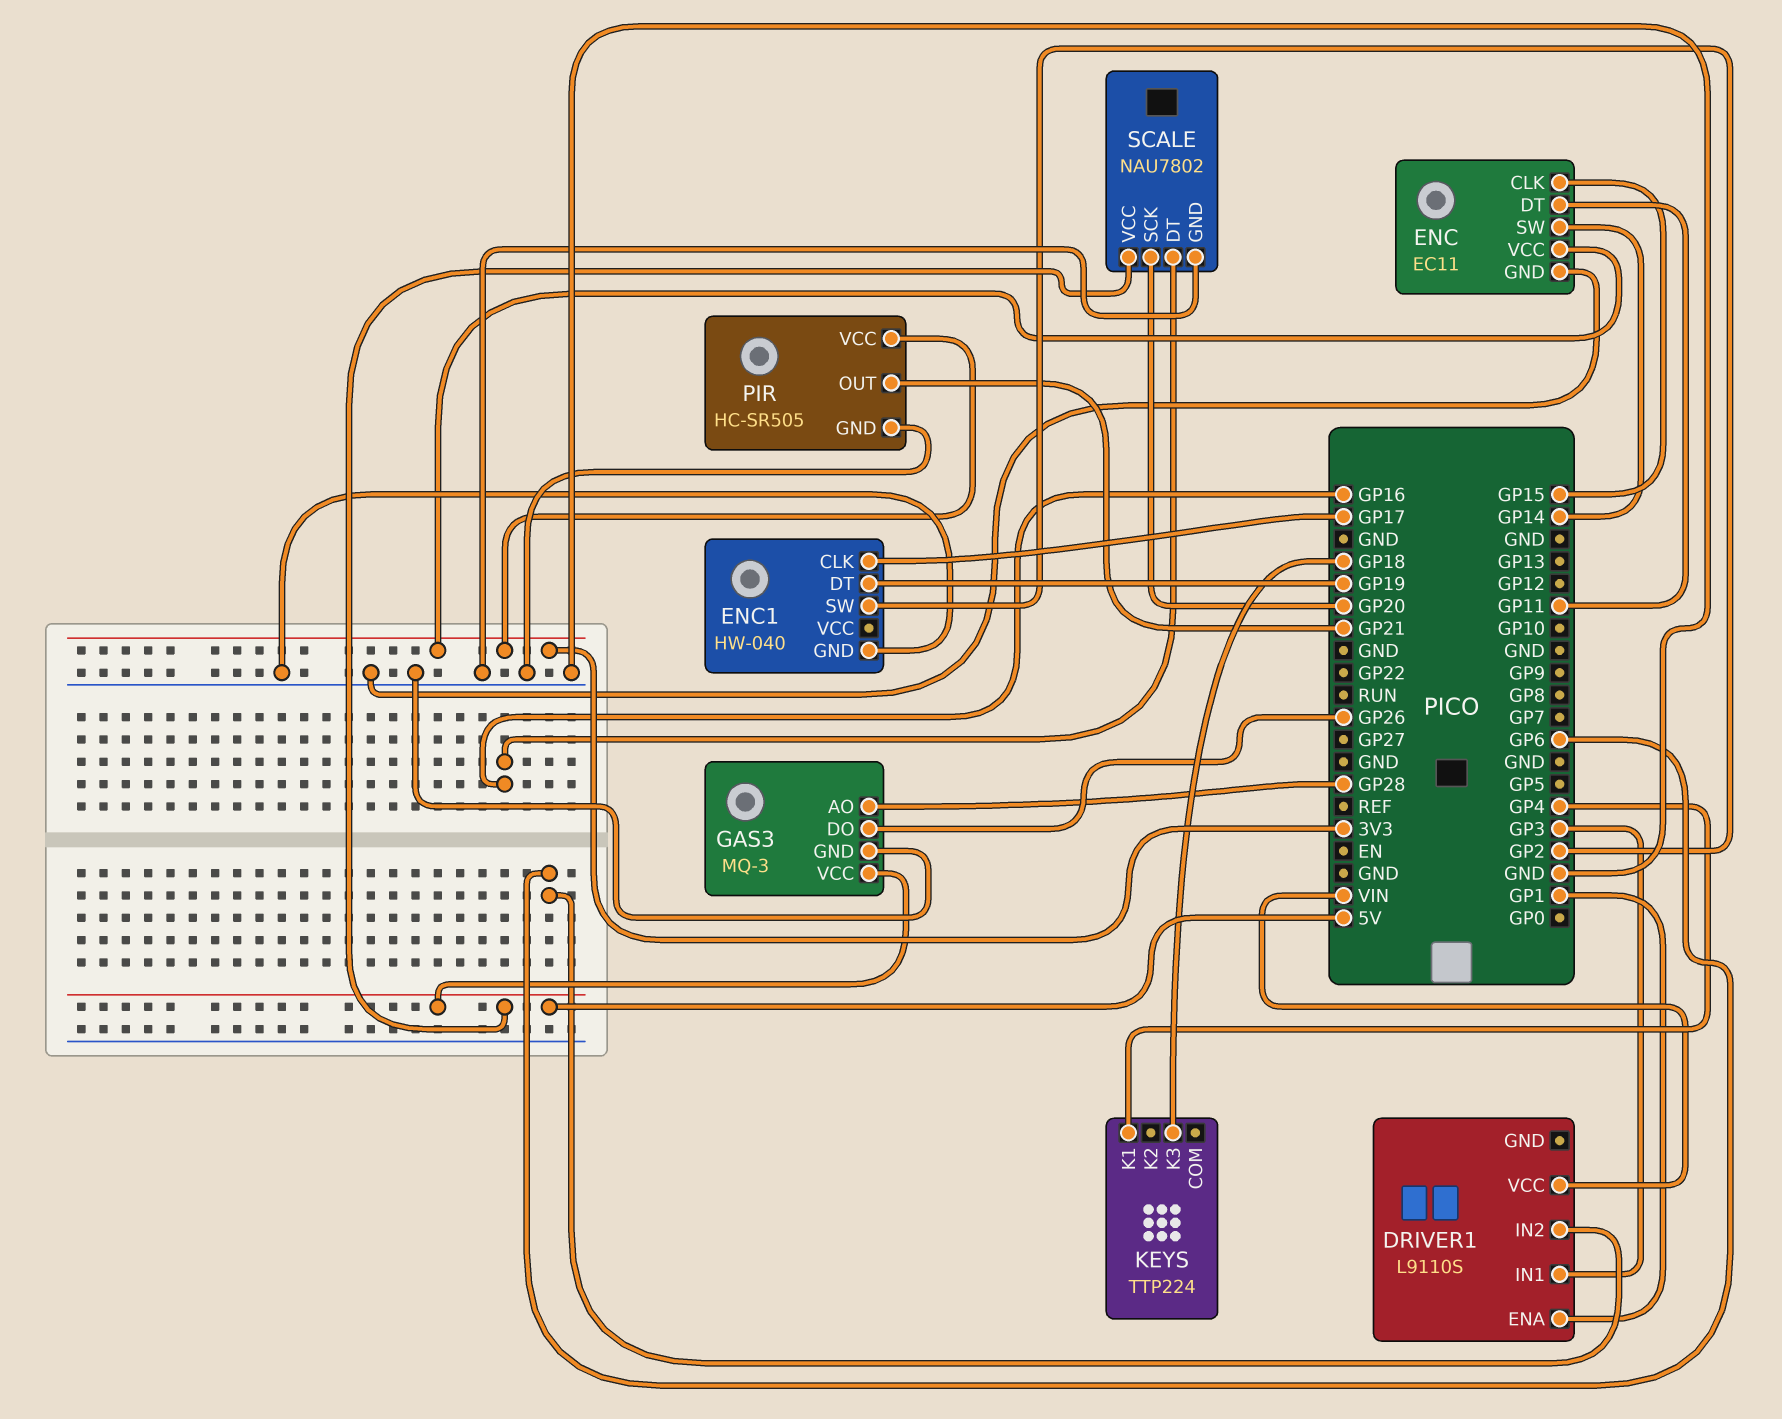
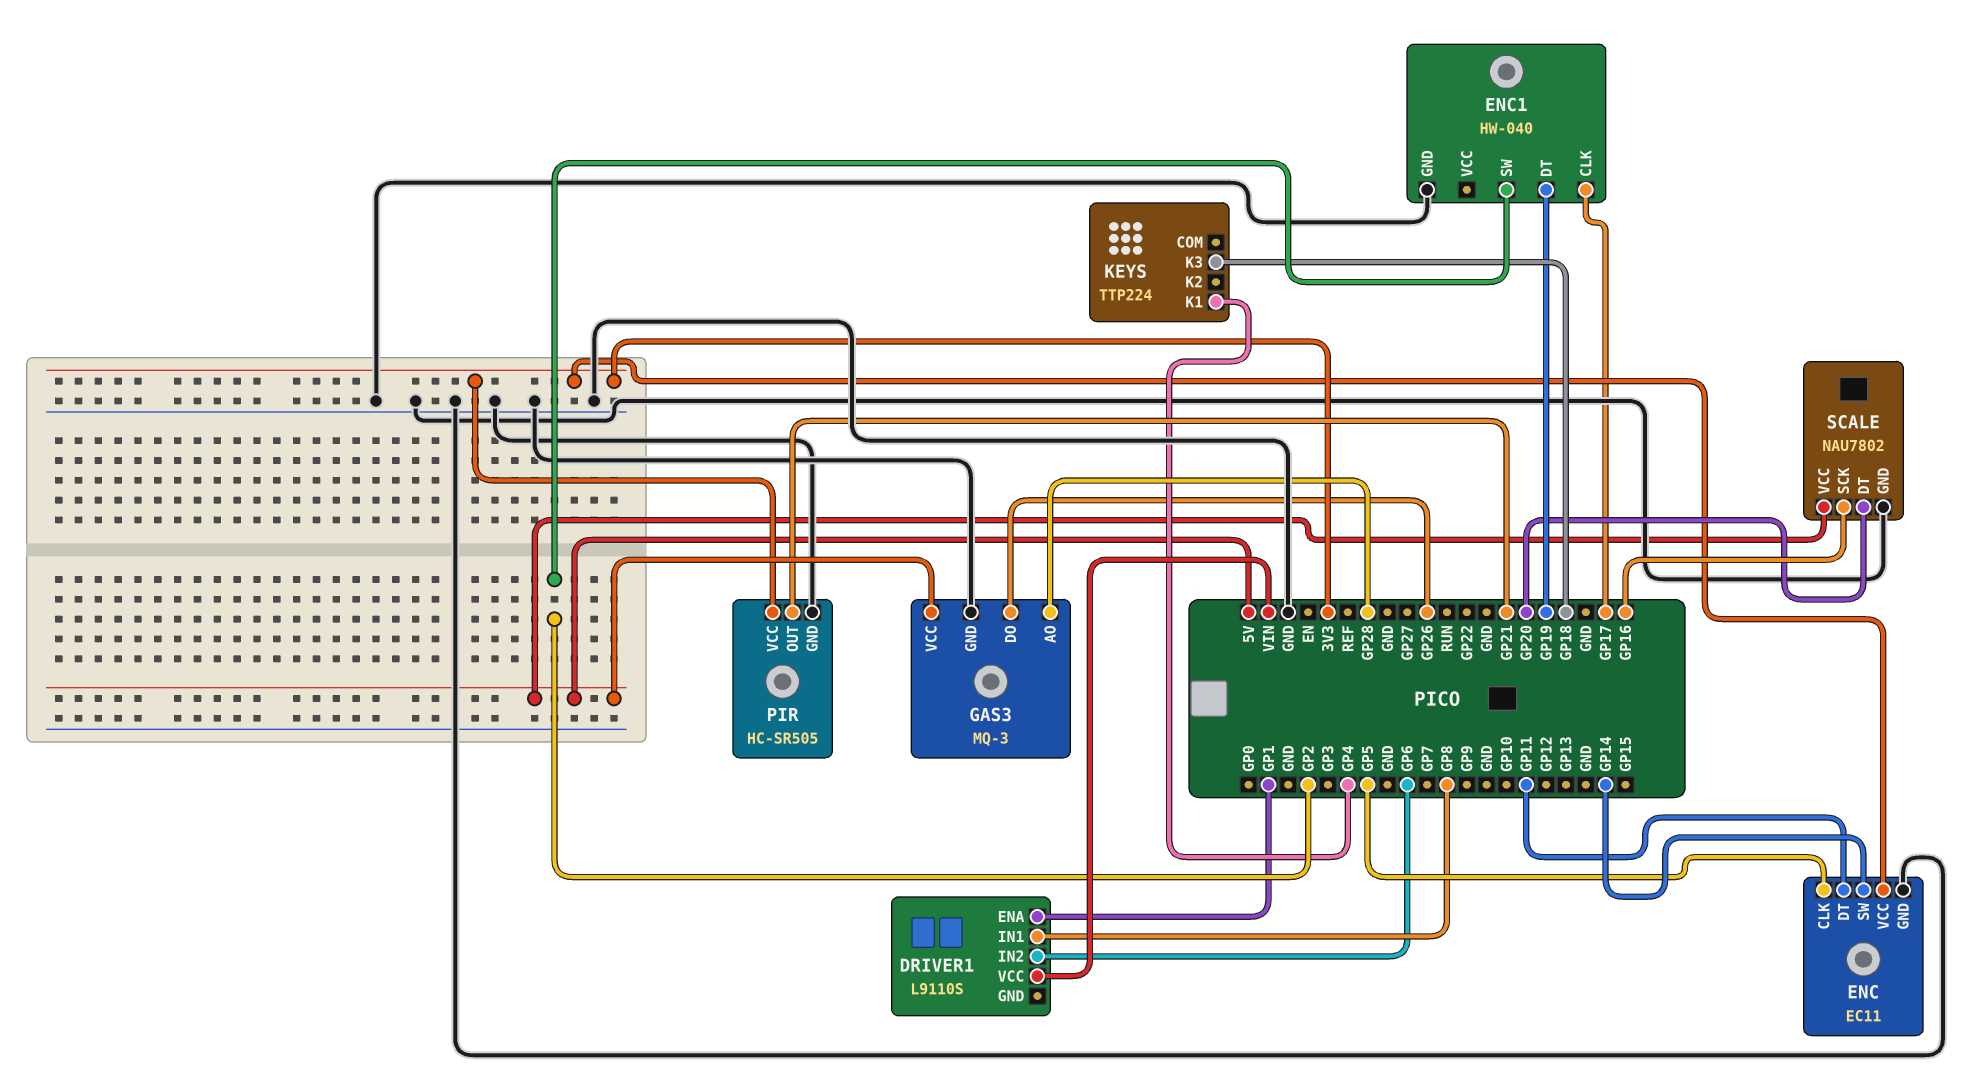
DRIVER1 pin IN1: GP3 -> GP8
ENC pin CLK: GP15 -> GP5
SCALE pin DT: GP16 -> GP20
SCALE pin SCK: GP20 -> GP16

